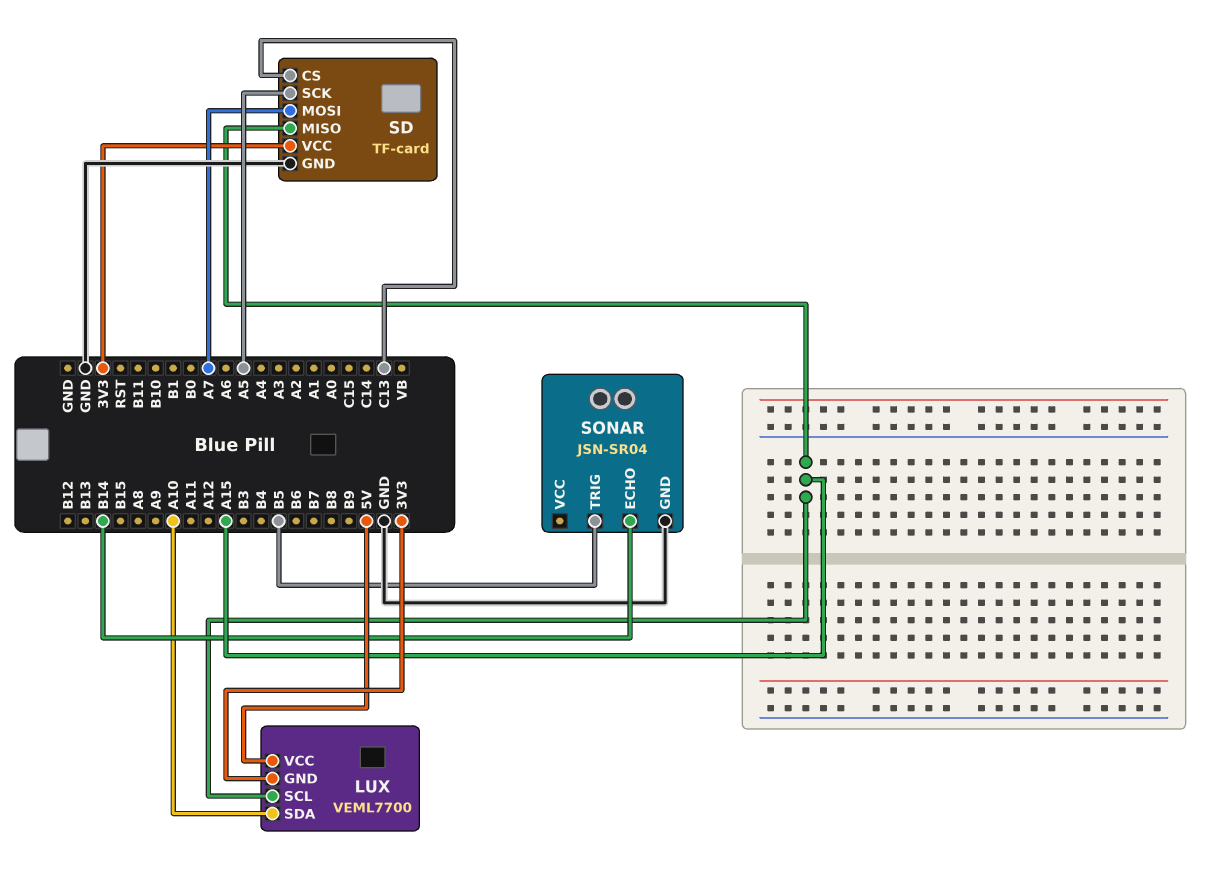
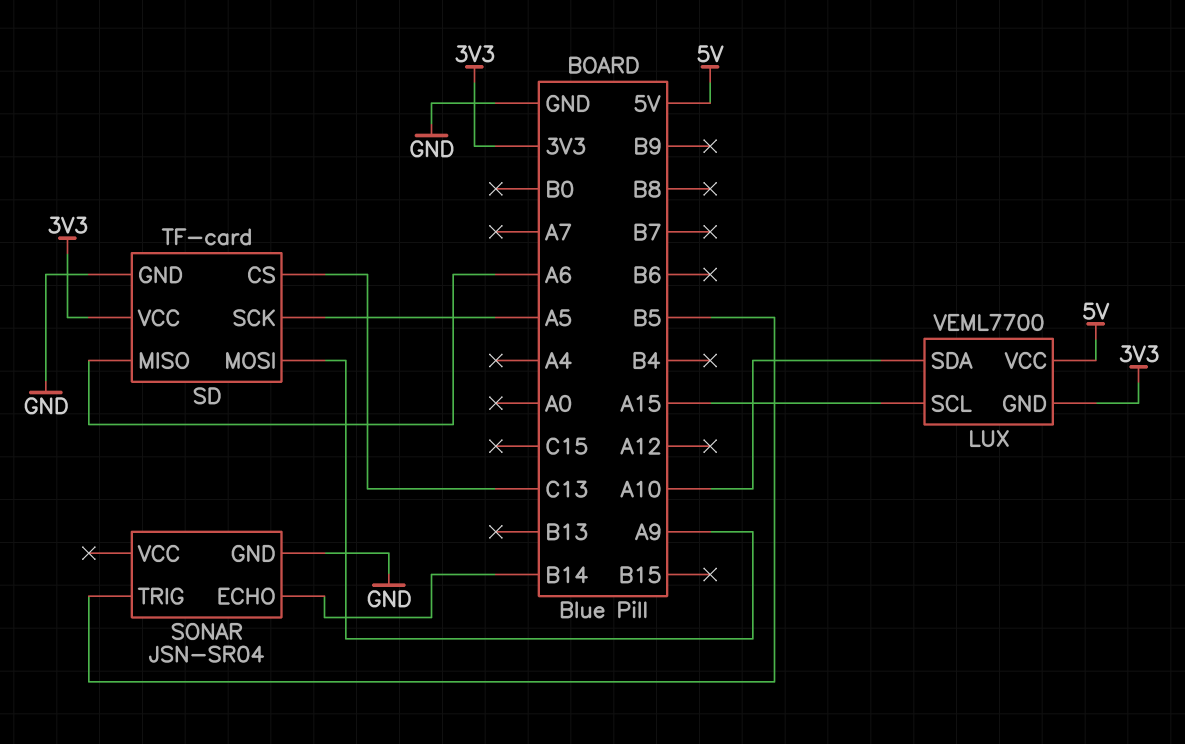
SD pin MISO: A15 -> A6
SD pin MOSI: A7 -> A9

